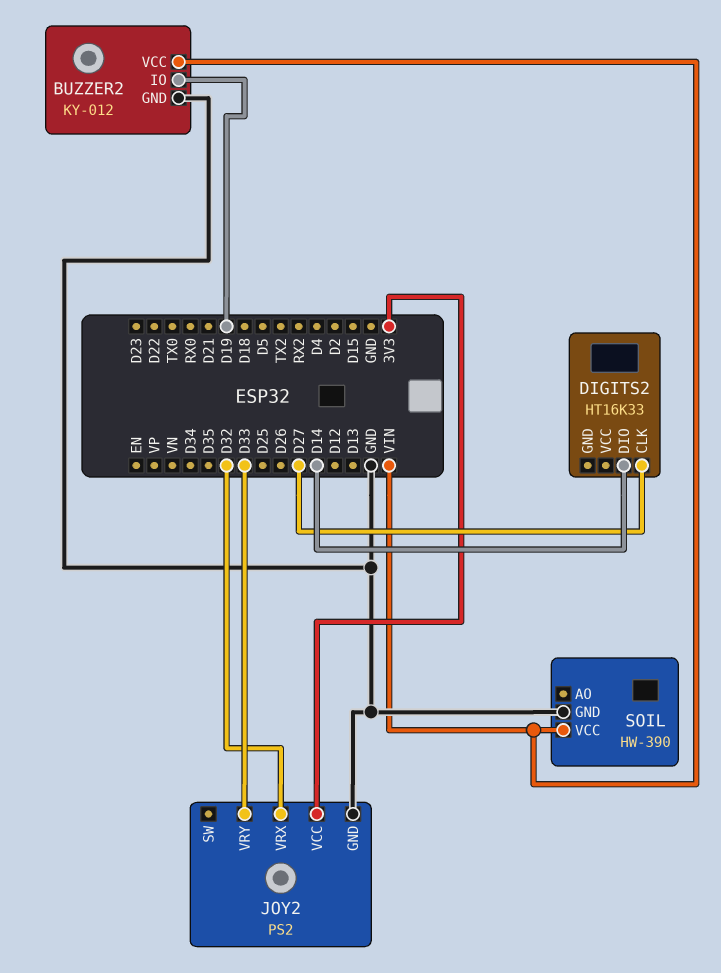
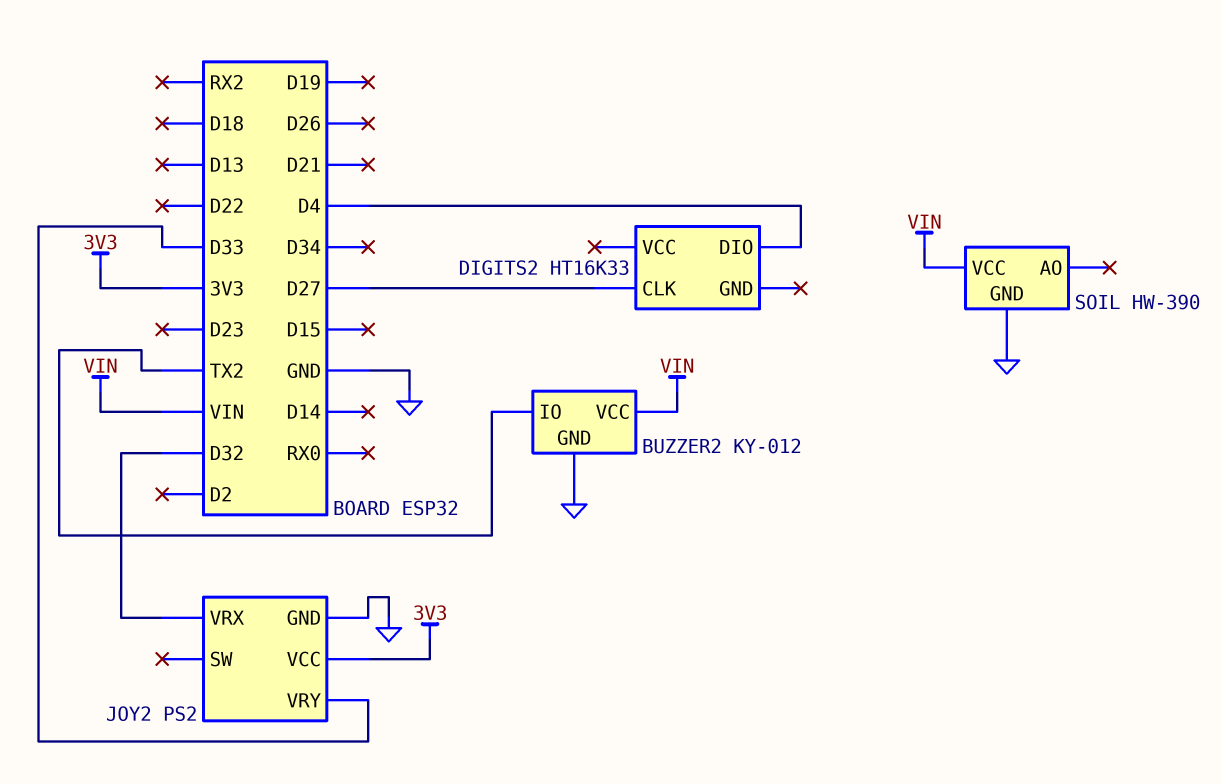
BUZZER2 pin IO: D19 -> TX2
DIGITS2 pin DIO: D14 -> D4

